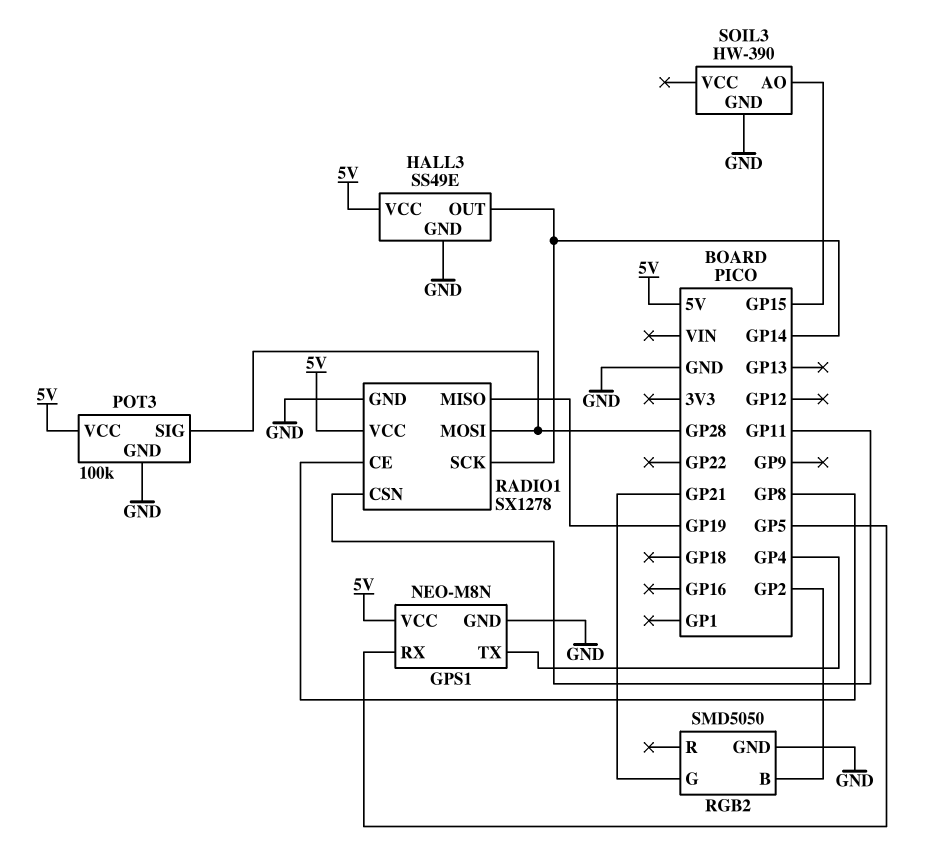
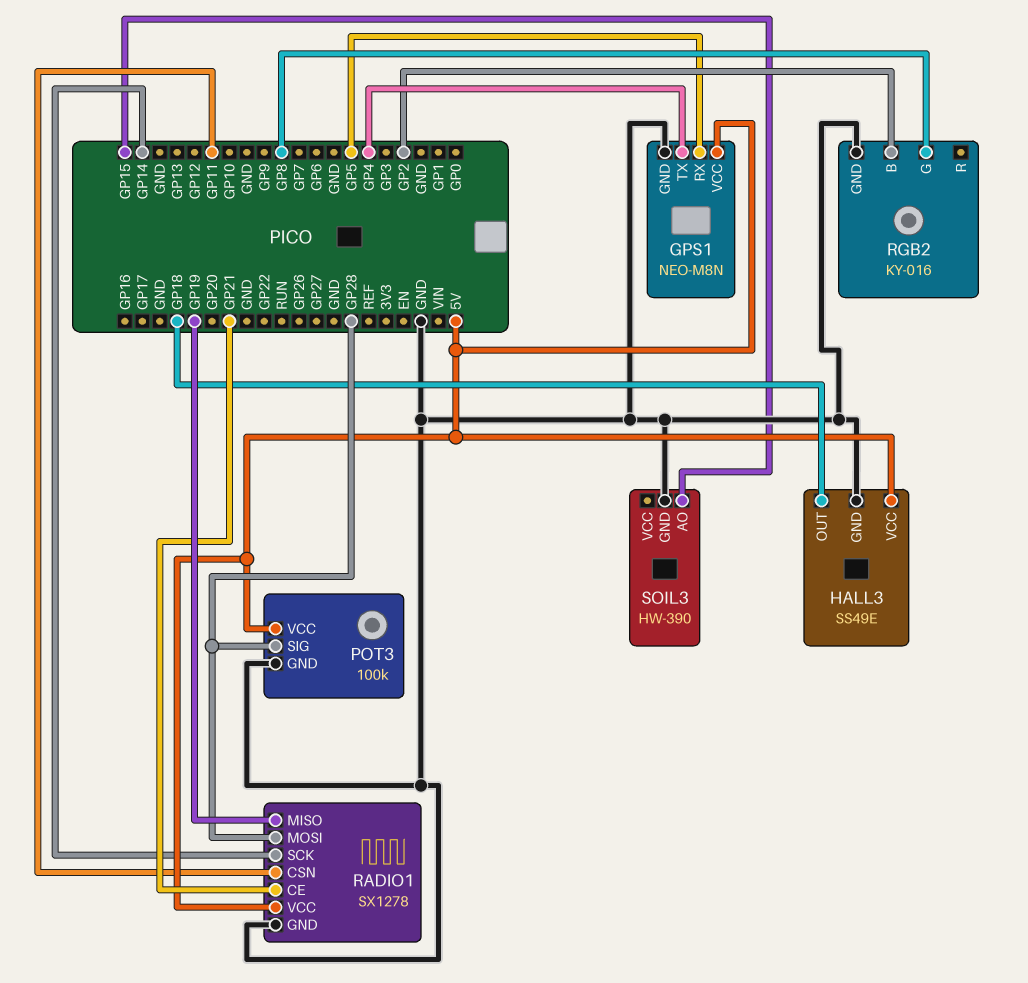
HALL3 pin OUT: GP14 -> GP18
RADIO1 pin CE: GP8 -> GP21
RGB2: SMD5050 -> KY-016
RGB2 pin G: GP21 -> GP8

